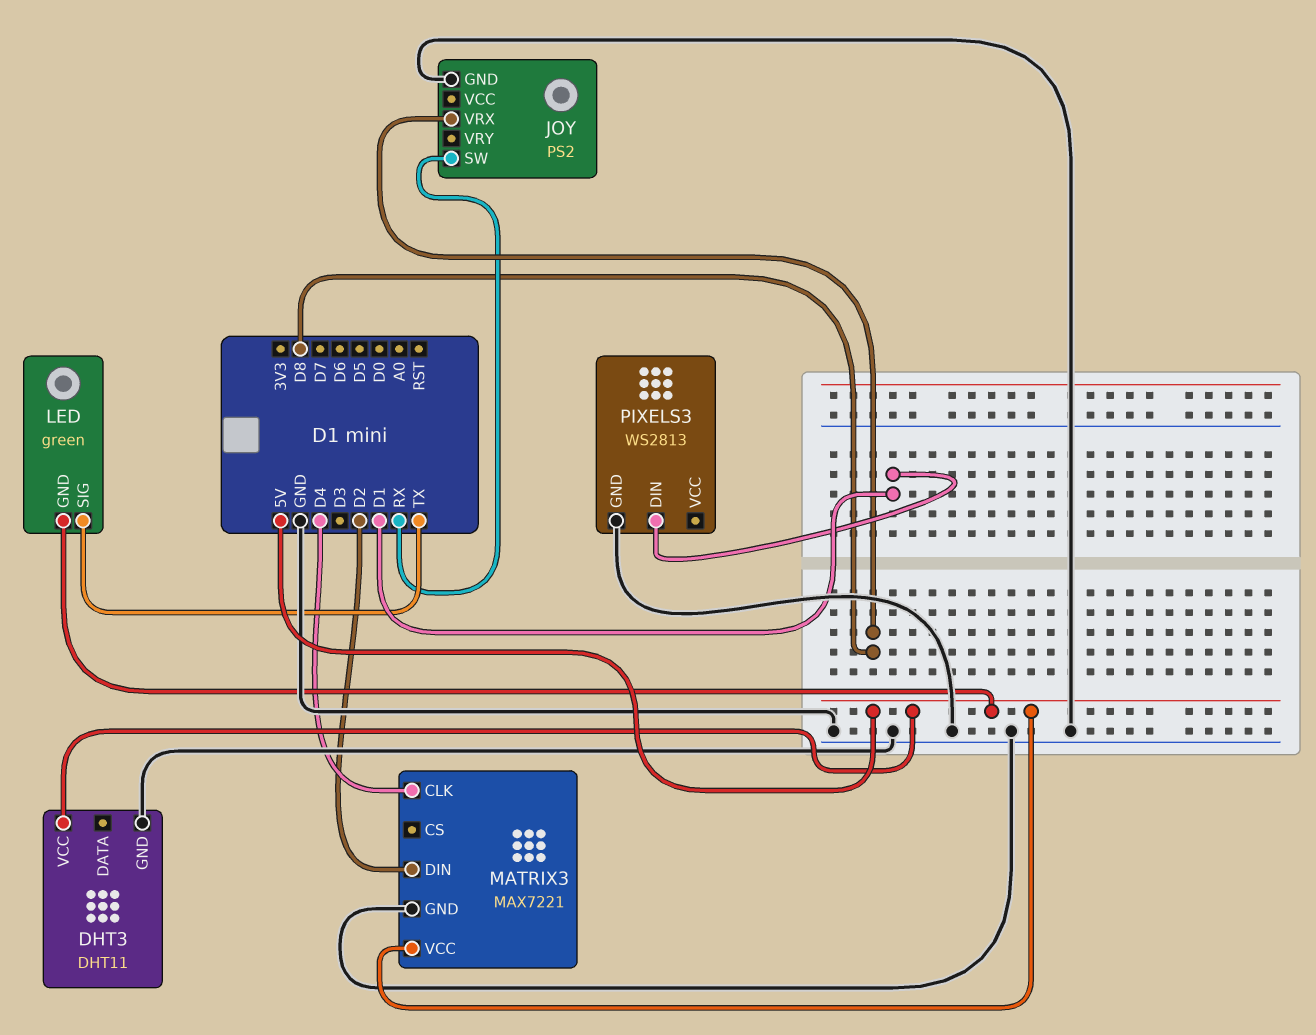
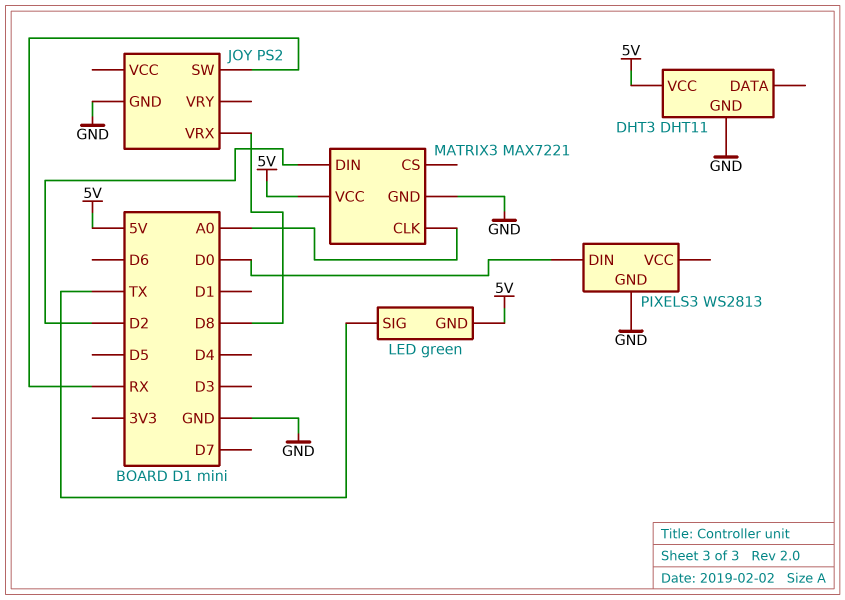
MATRIX3 pin CLK: D4 -> A0
PIXELS3 pin DIN: D1 -> D0

